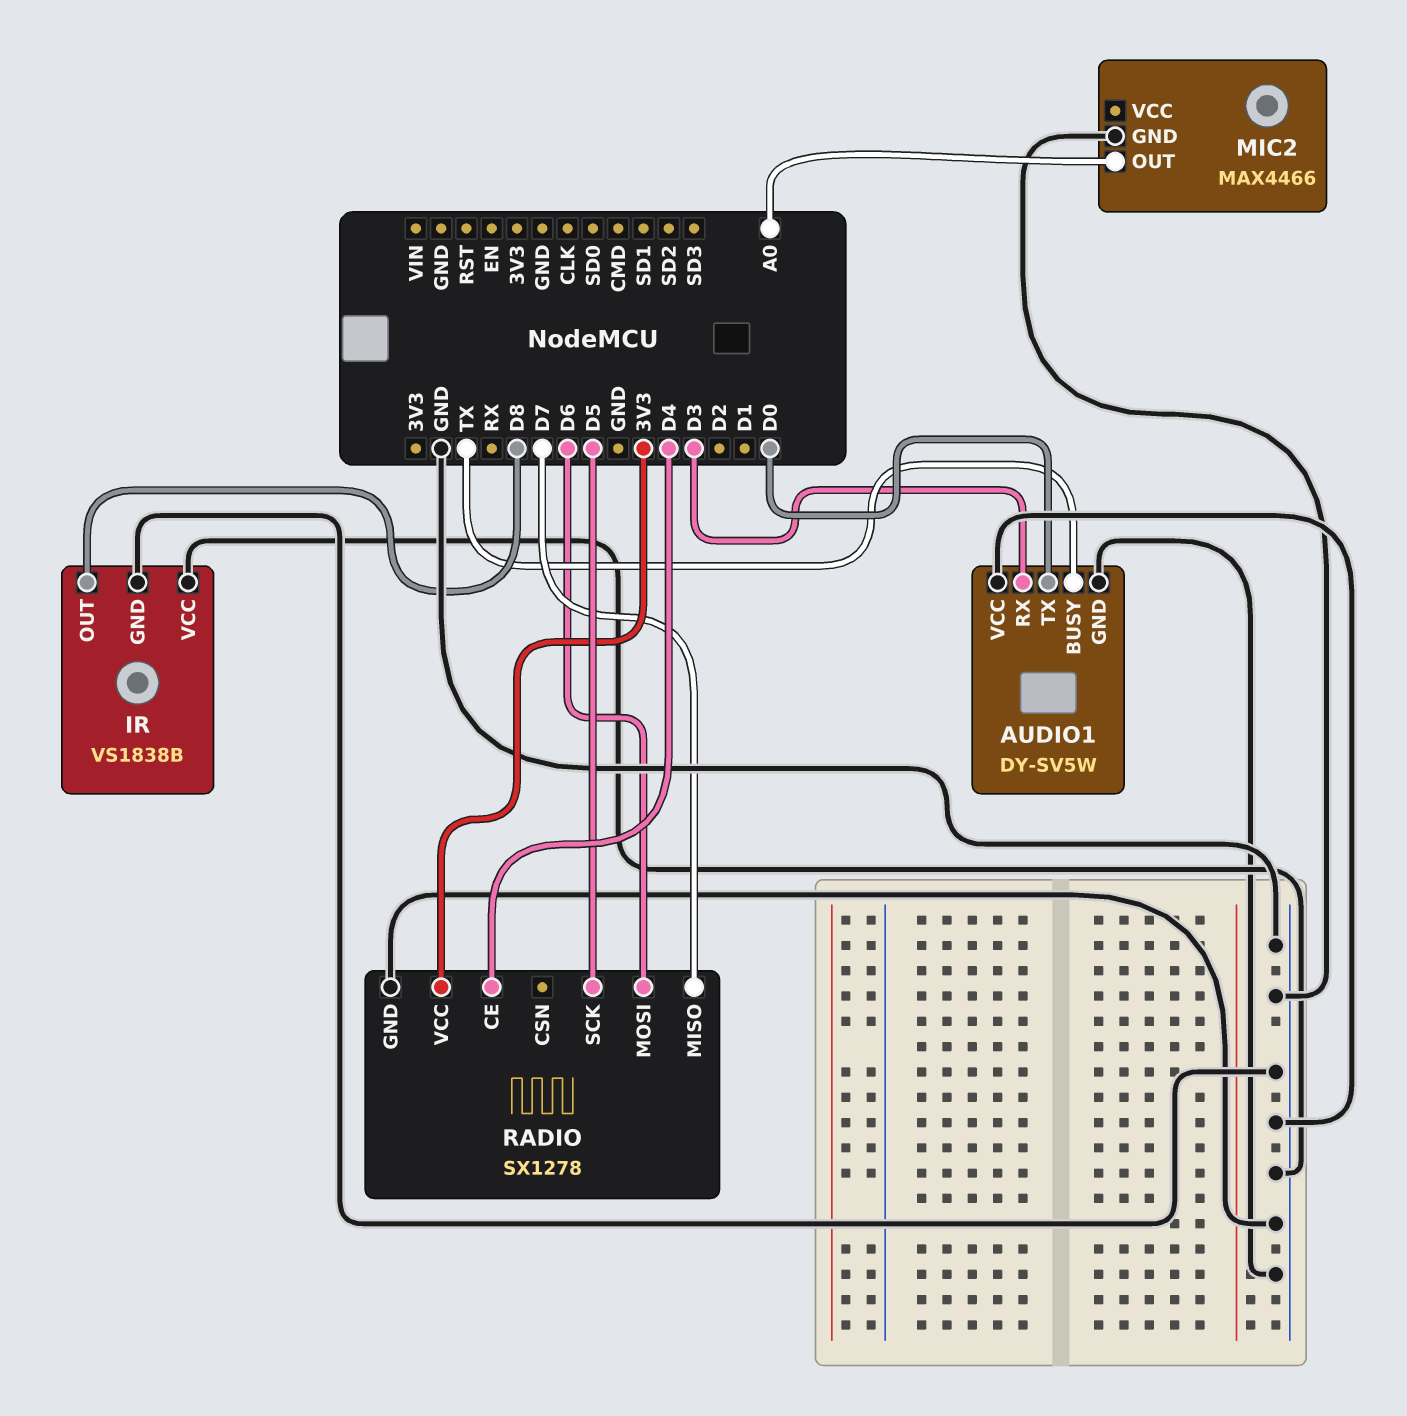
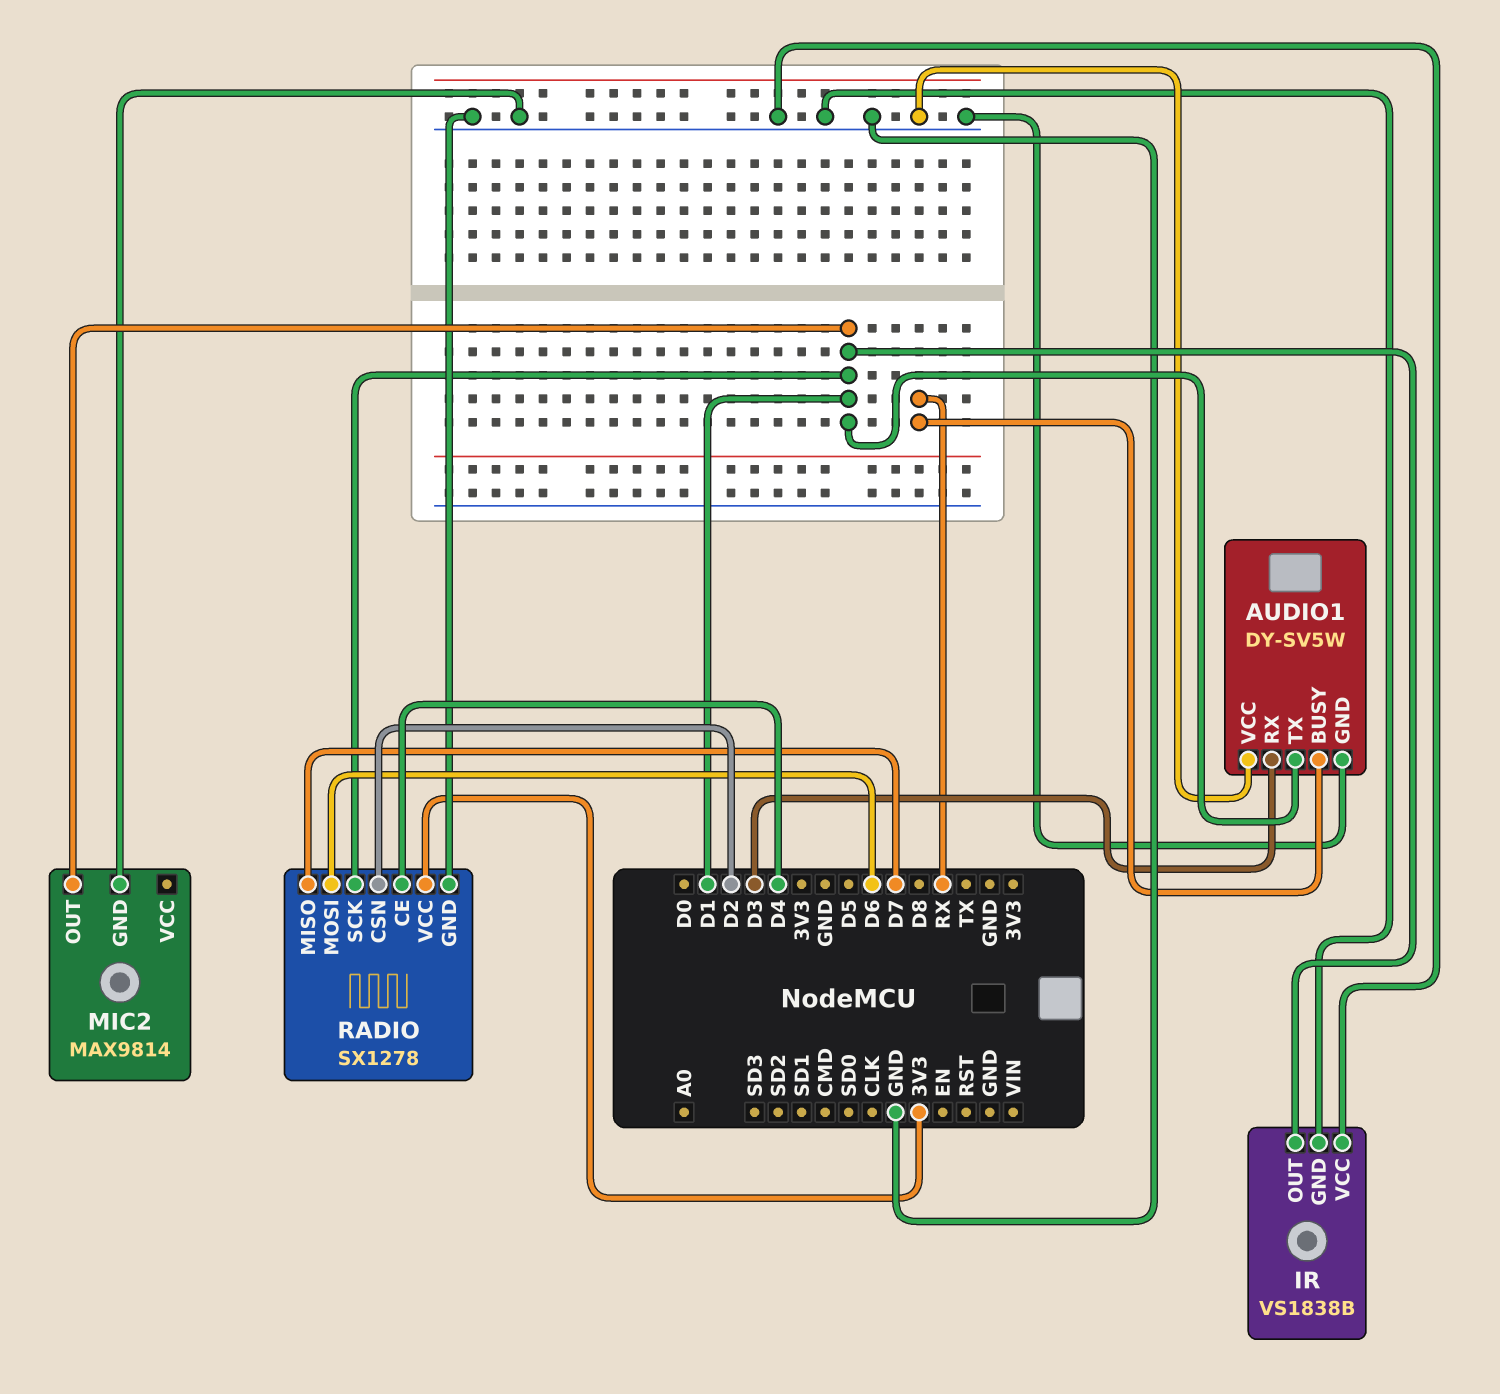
AUDIO1 pin BUSY: TX -> RX
AUDIO1 pin TX: D0 -> D1
IR pin OUT: D8 -> D1
MIC2: MAX4466 -> MAX9814
MIC2 pin OUT: A0 -> D1
RADIO pin CSN: none -> D2
RADIO pin SCK: D5 -> D1

